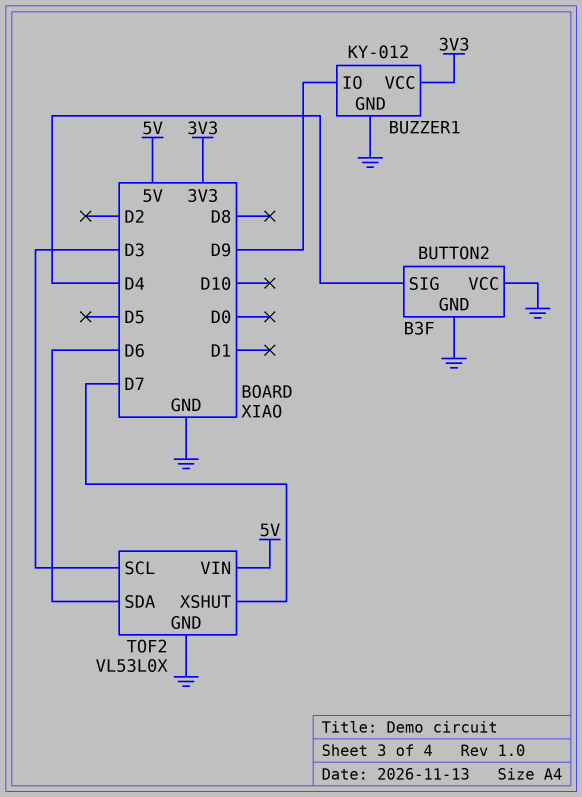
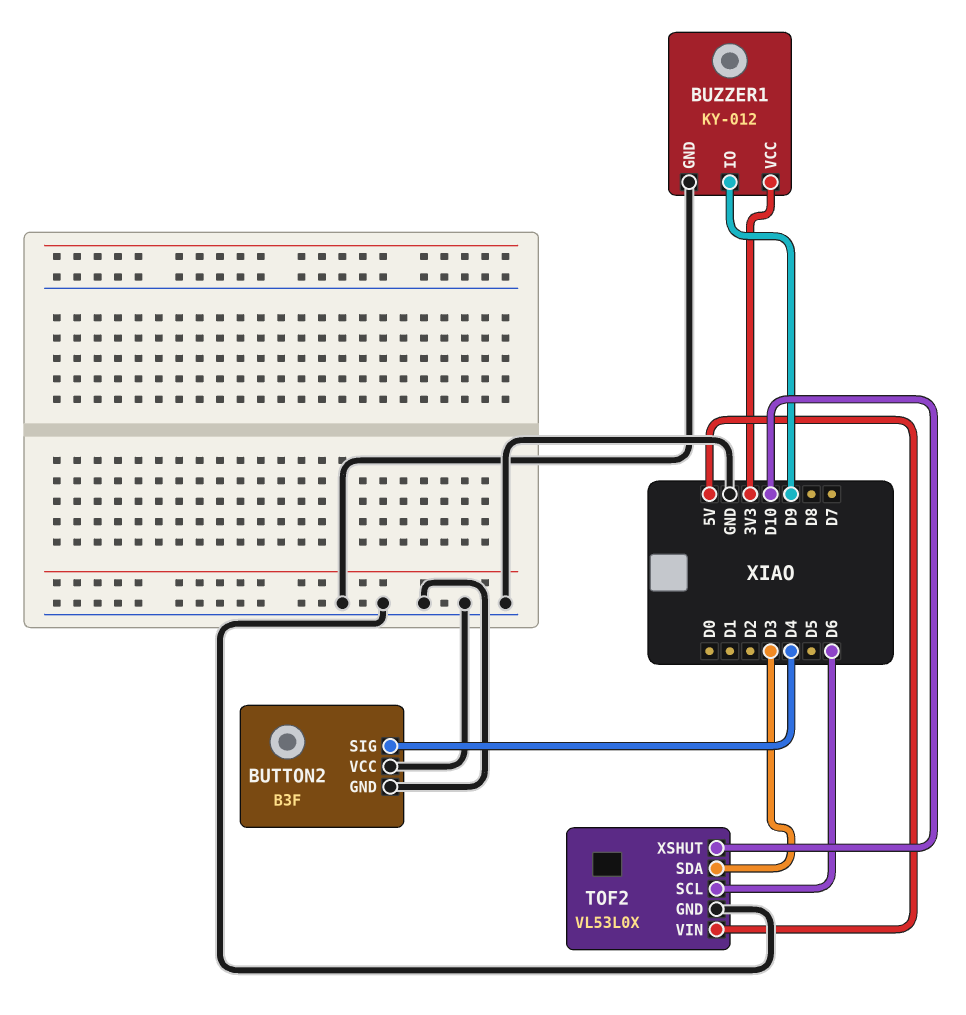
TOF2 pin SCL: D3 -> D6
TOF2 pin SDA: D6 -> D3
TOF2 pin XSHUT: D7 -> D10

